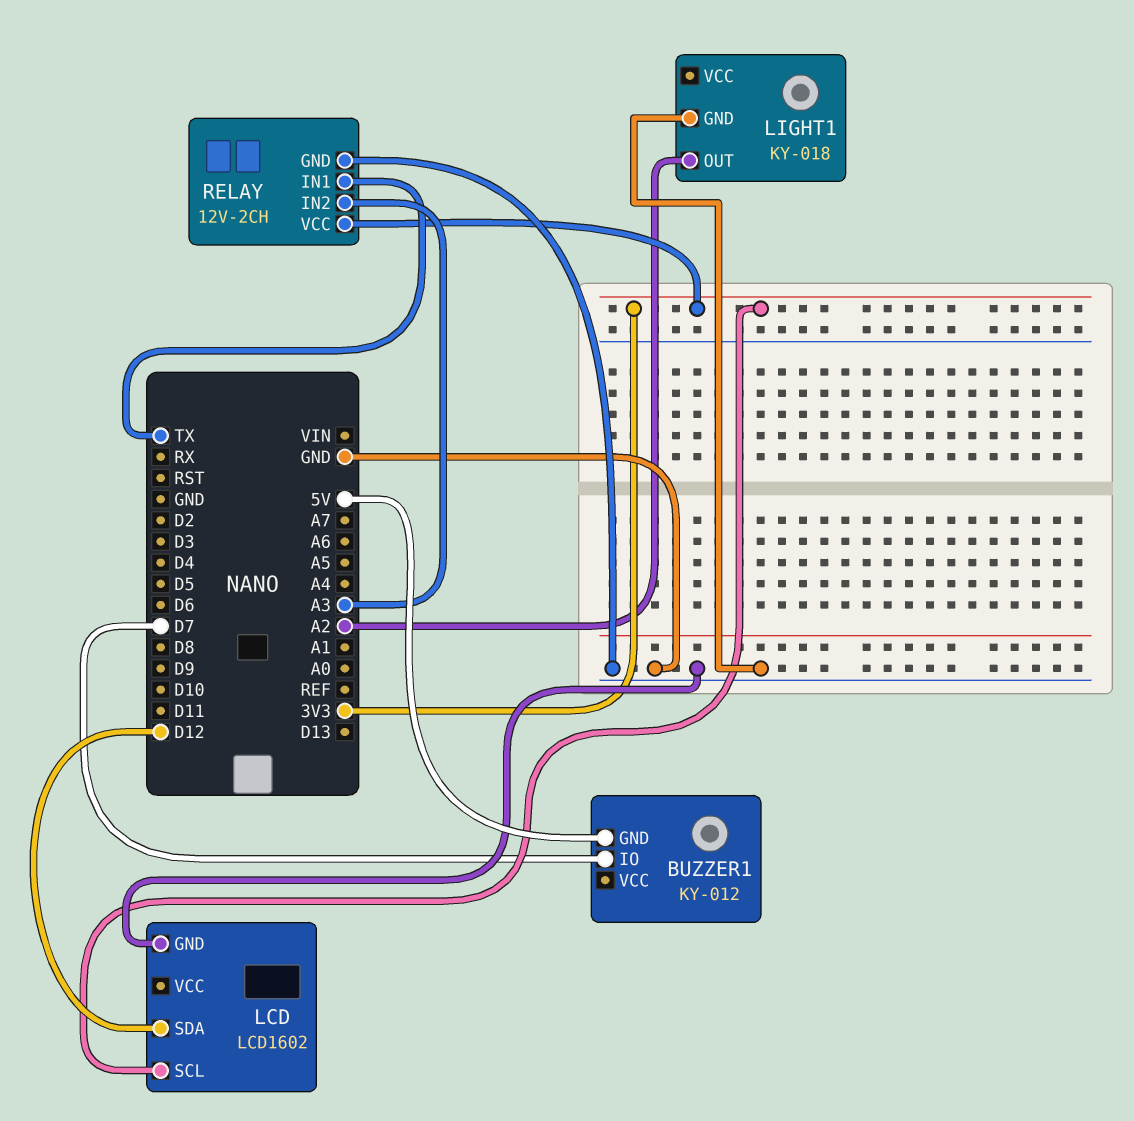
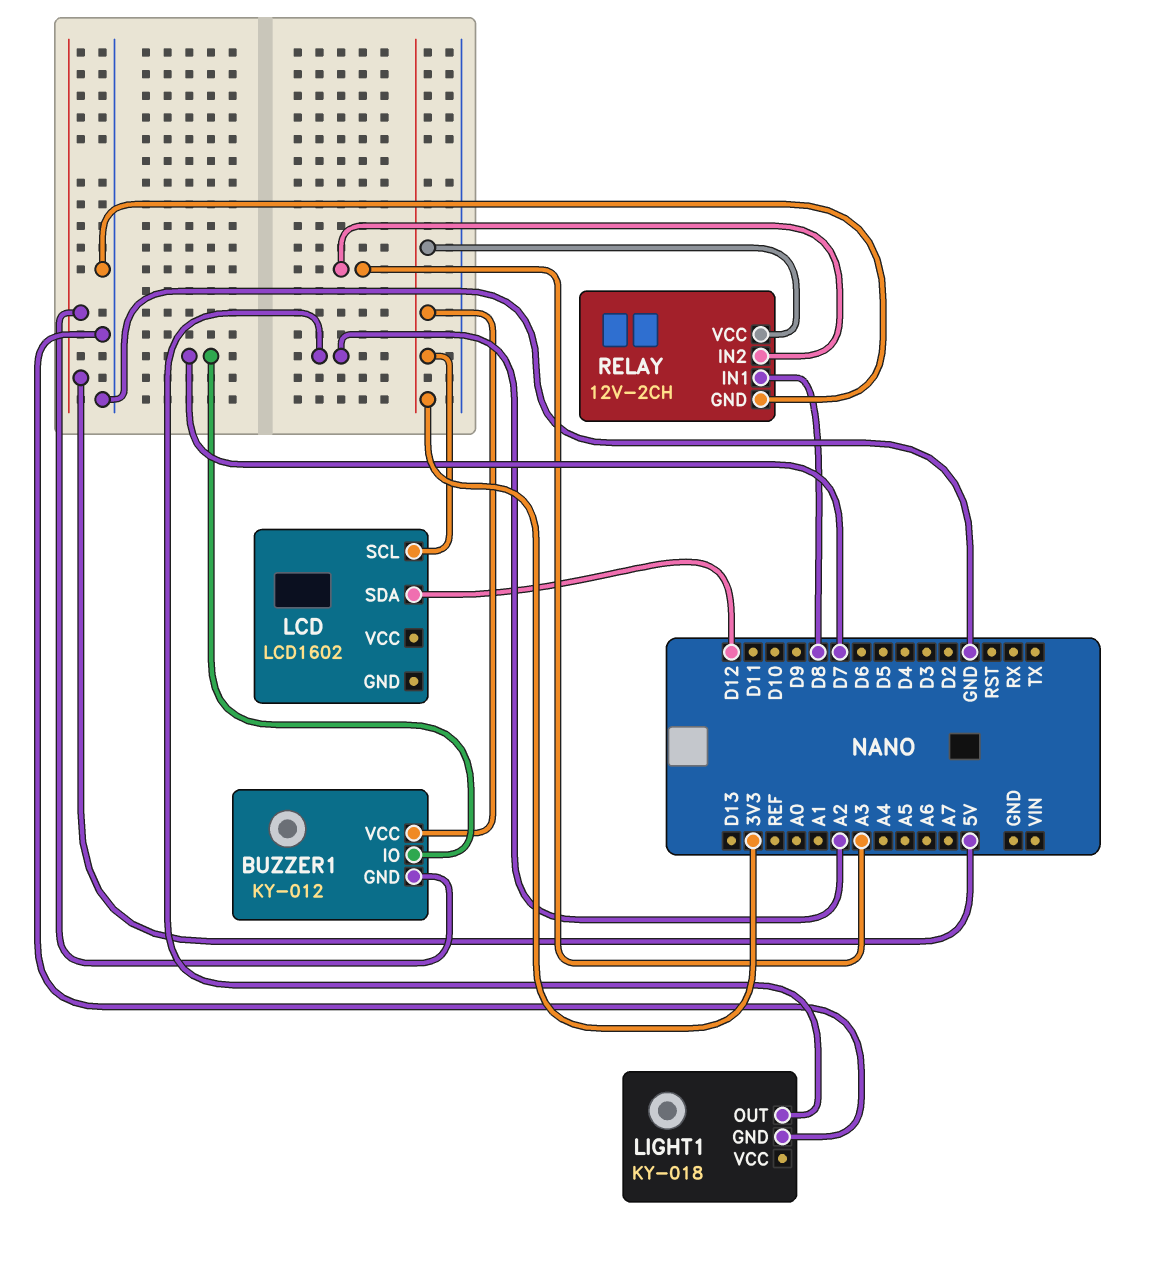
BUZZER1 pin VCC: none -> 3V3
LCD pin GND: GND -> none
RELAY pin IN1: TX -> D8

